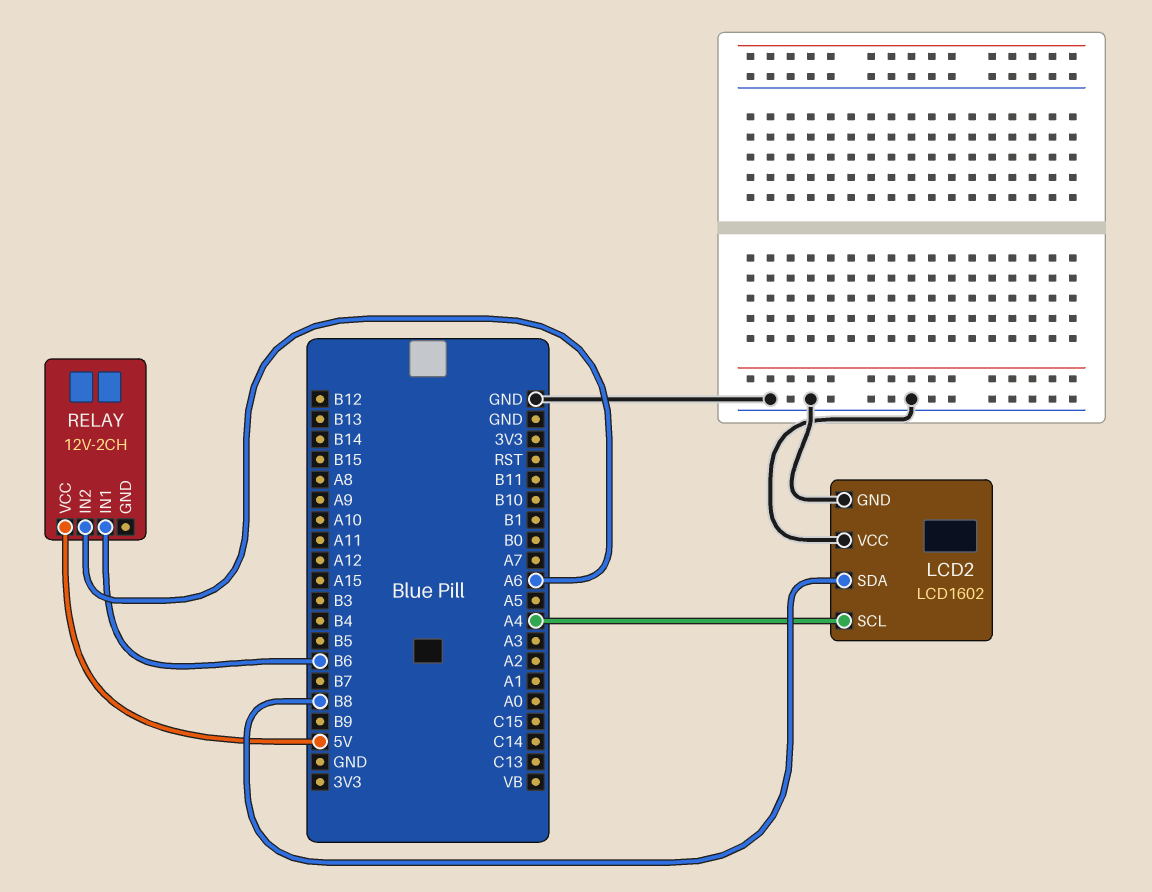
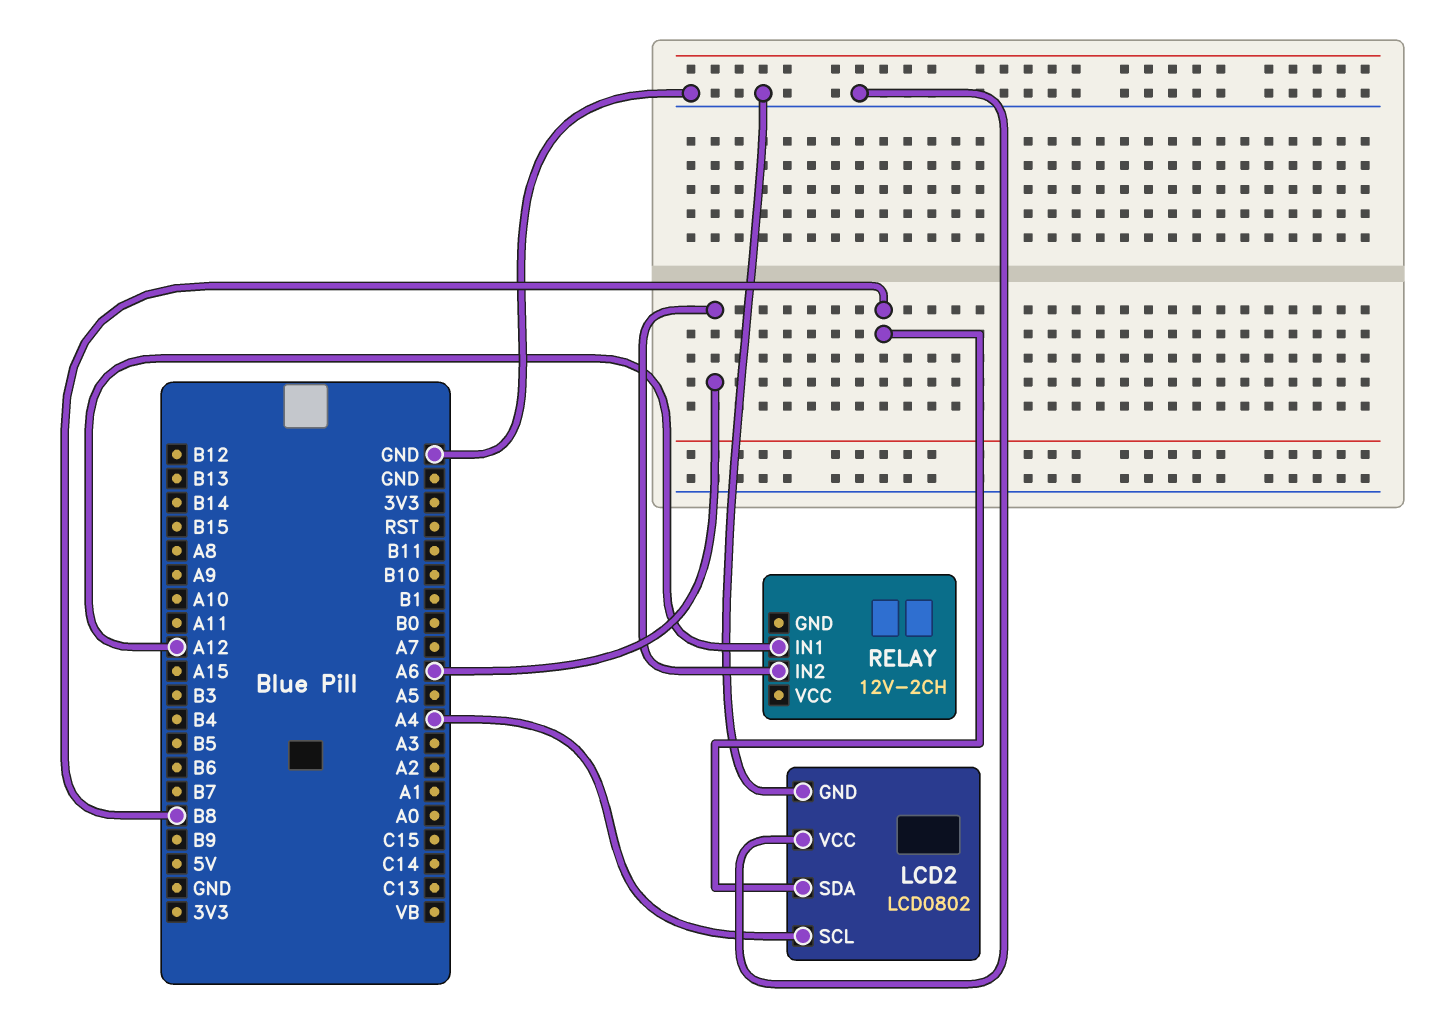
LCD2: LCD1602 -> LCD0802
RELAY pin IN1: B6 -> A12
RELAY pin VCC: 5V -> none

